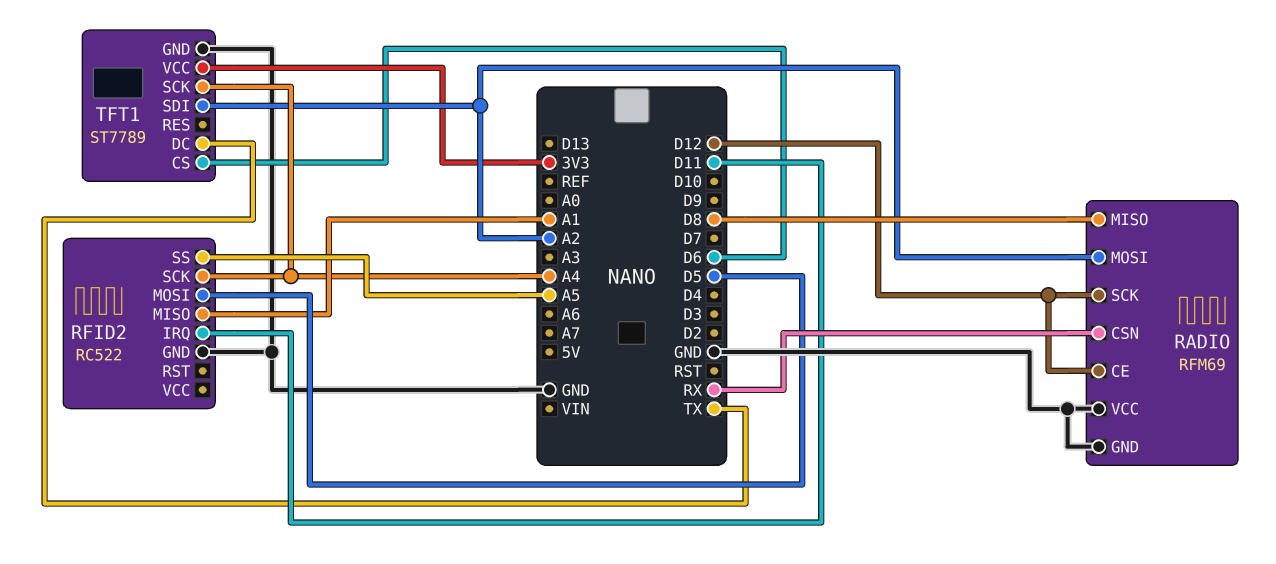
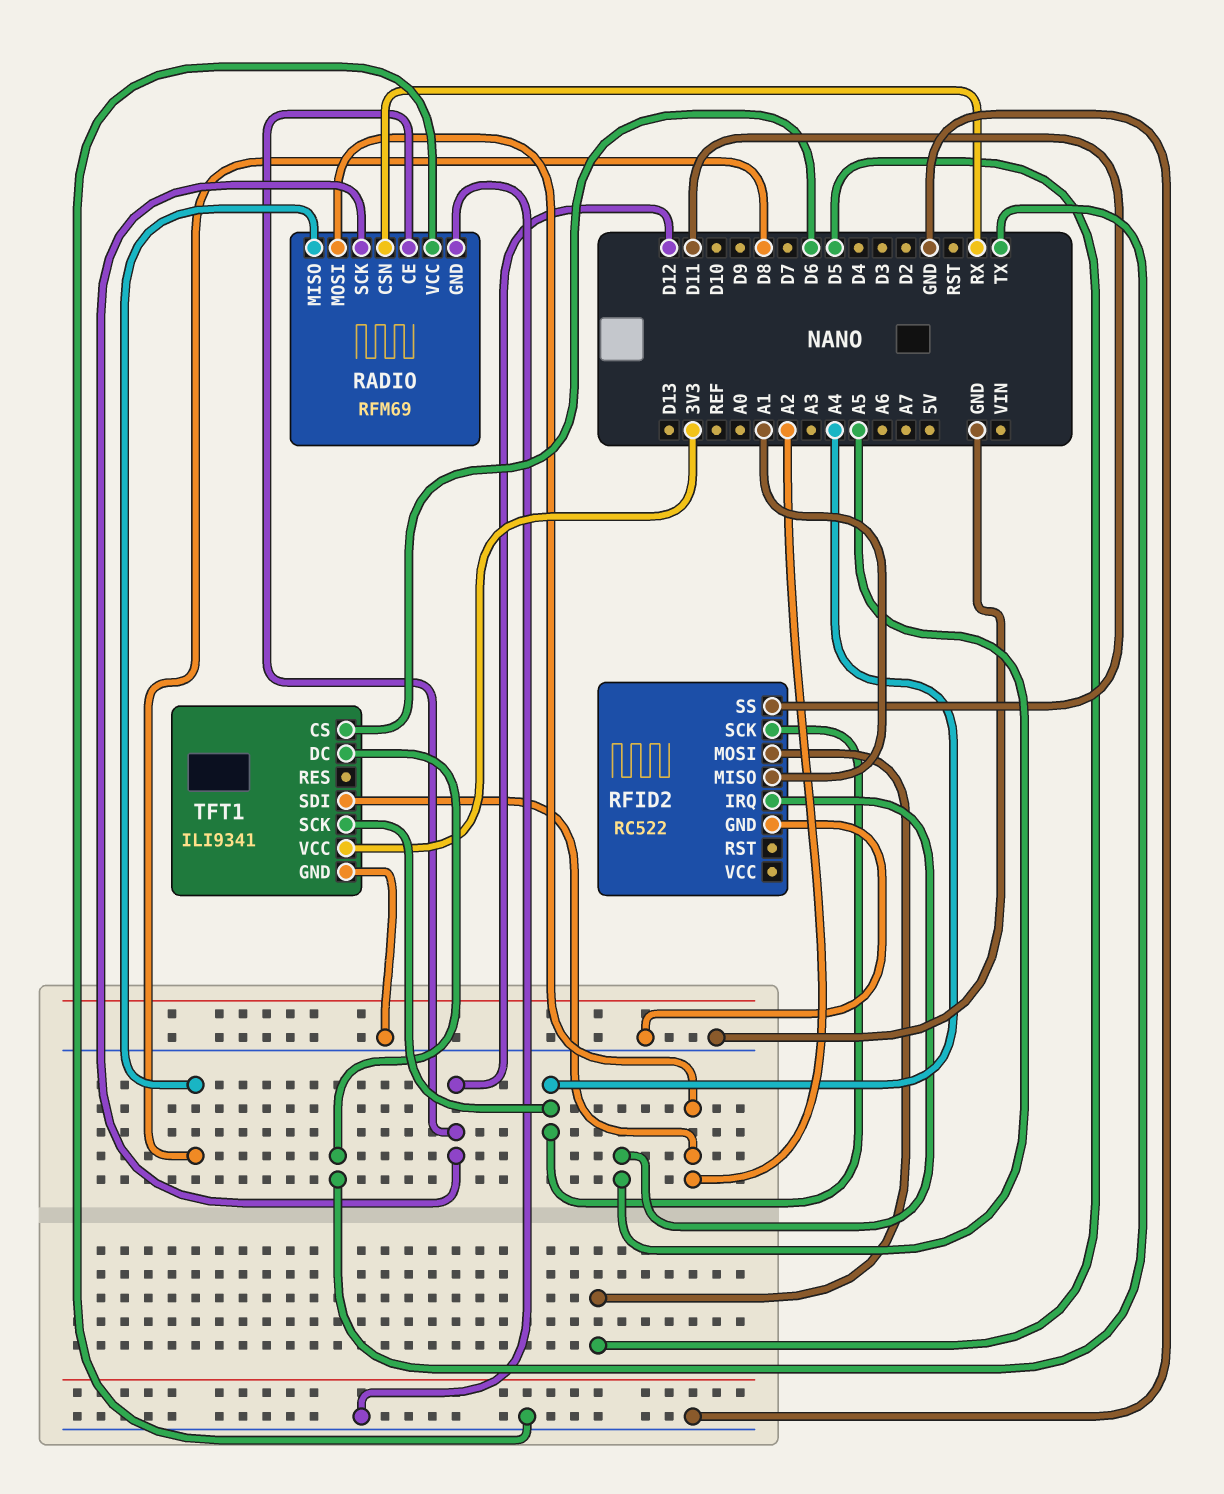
RFID2 pin IRQ: D11 -> A5
RFID2 pin SS: A5 -> D11
TFT1: ST7789 -> ILI9341

